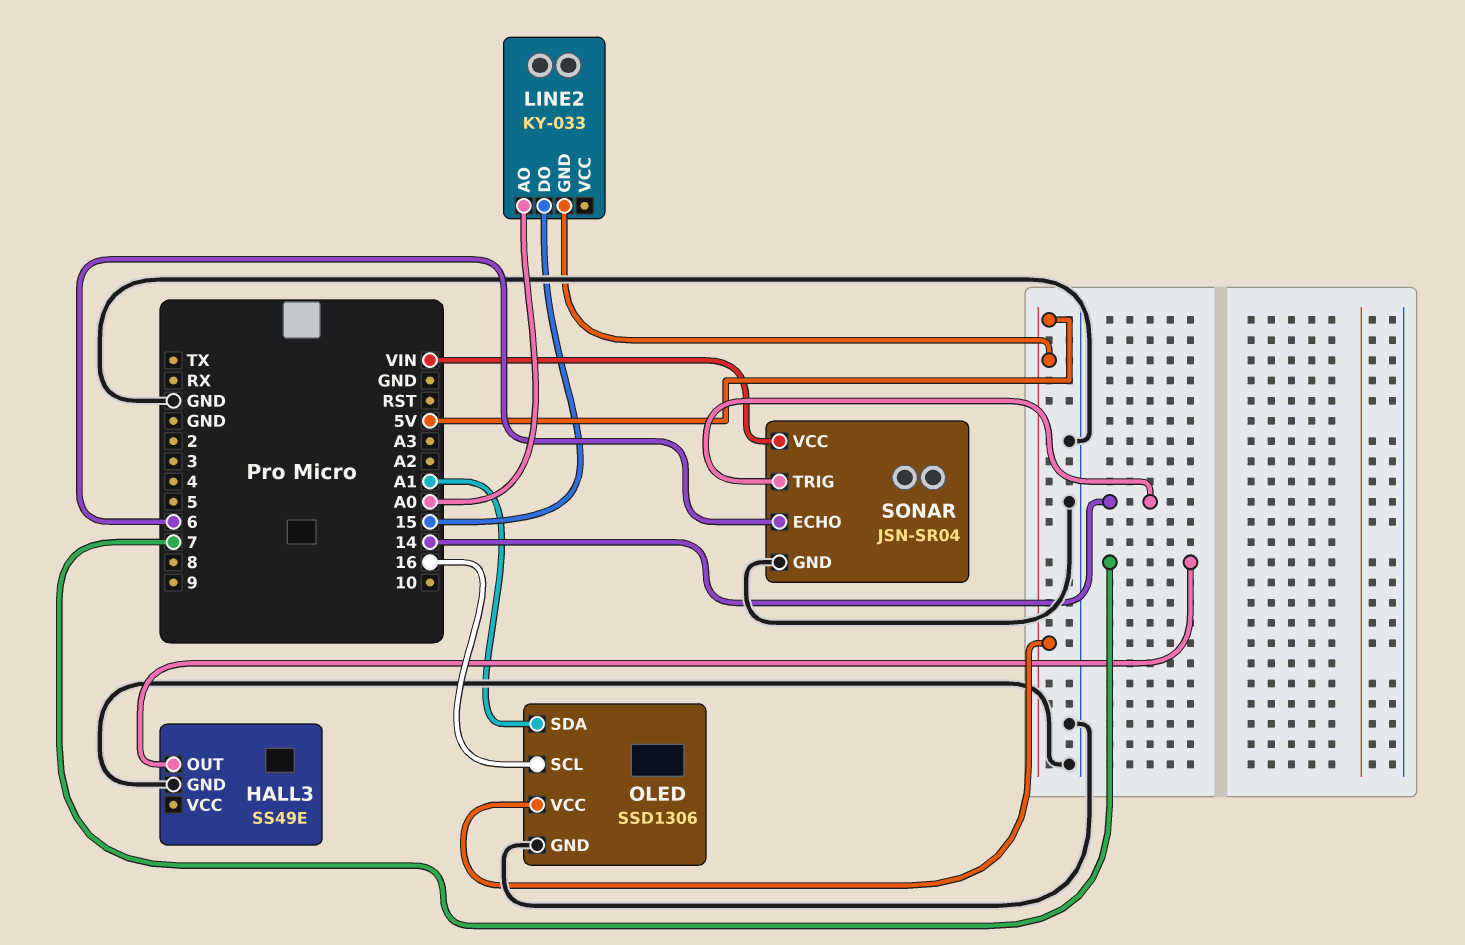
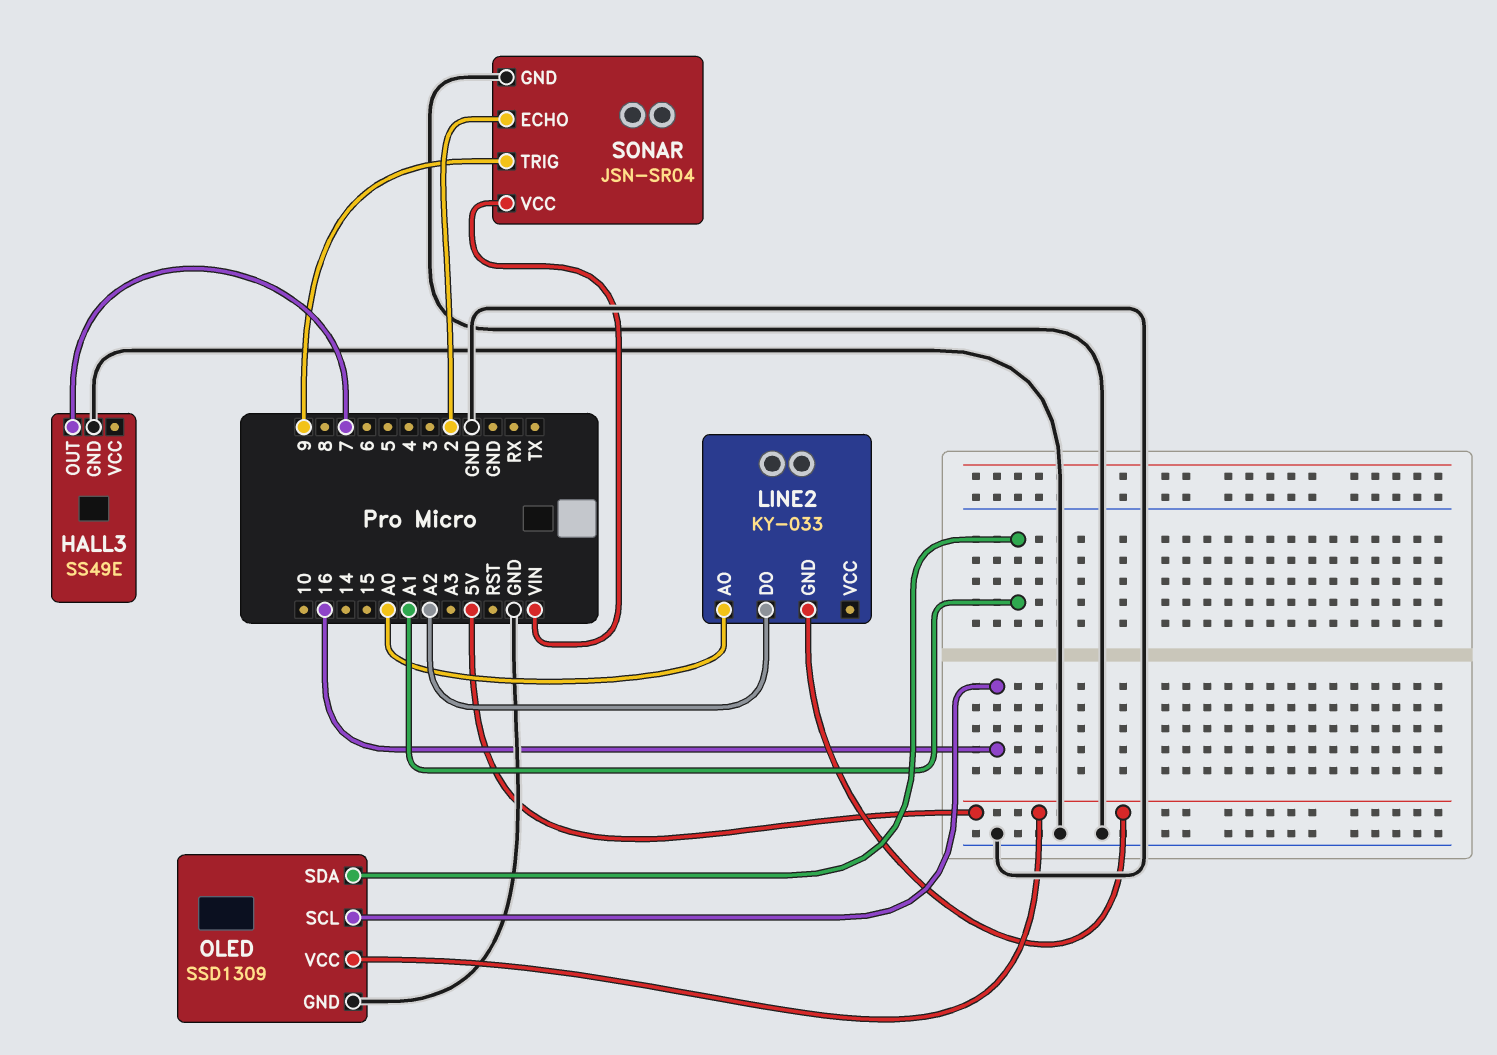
LINE2 pin DO: 15 -> A2
OLED: SSD1306 -> SSD1309
SONAR pin ECHO: 6 -> 2
SONAR pin TRIG: 14 -> 9

